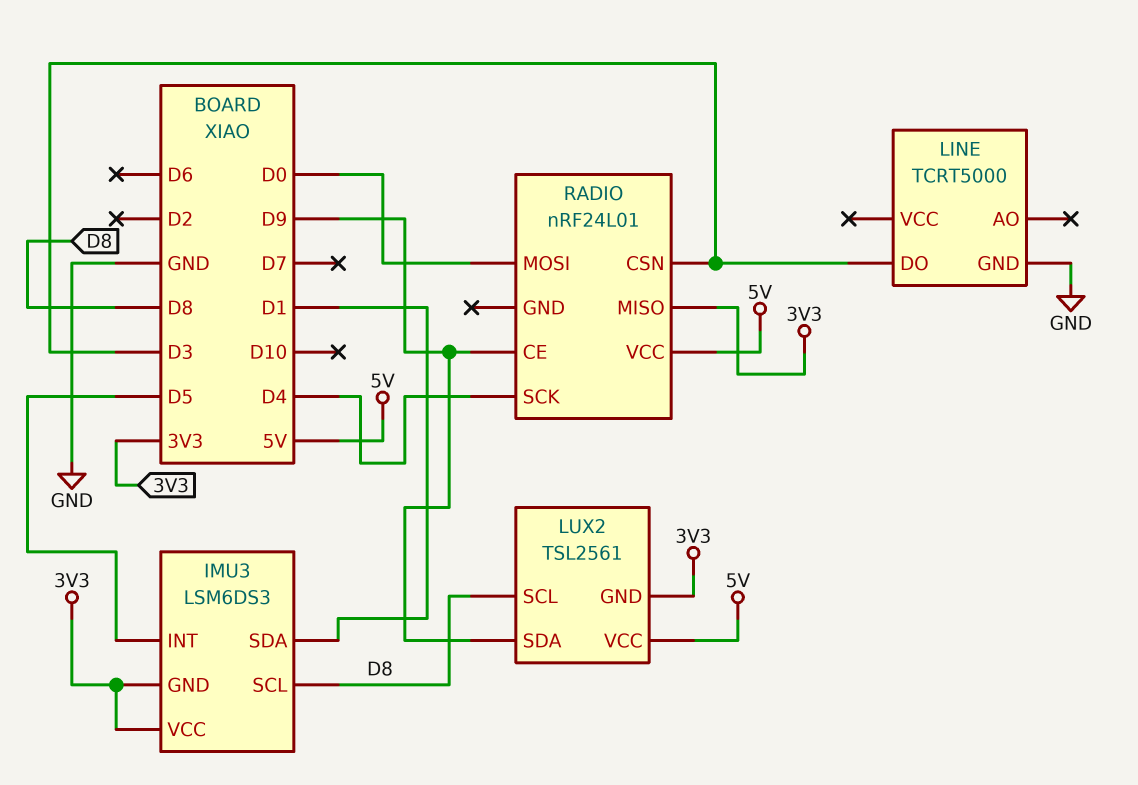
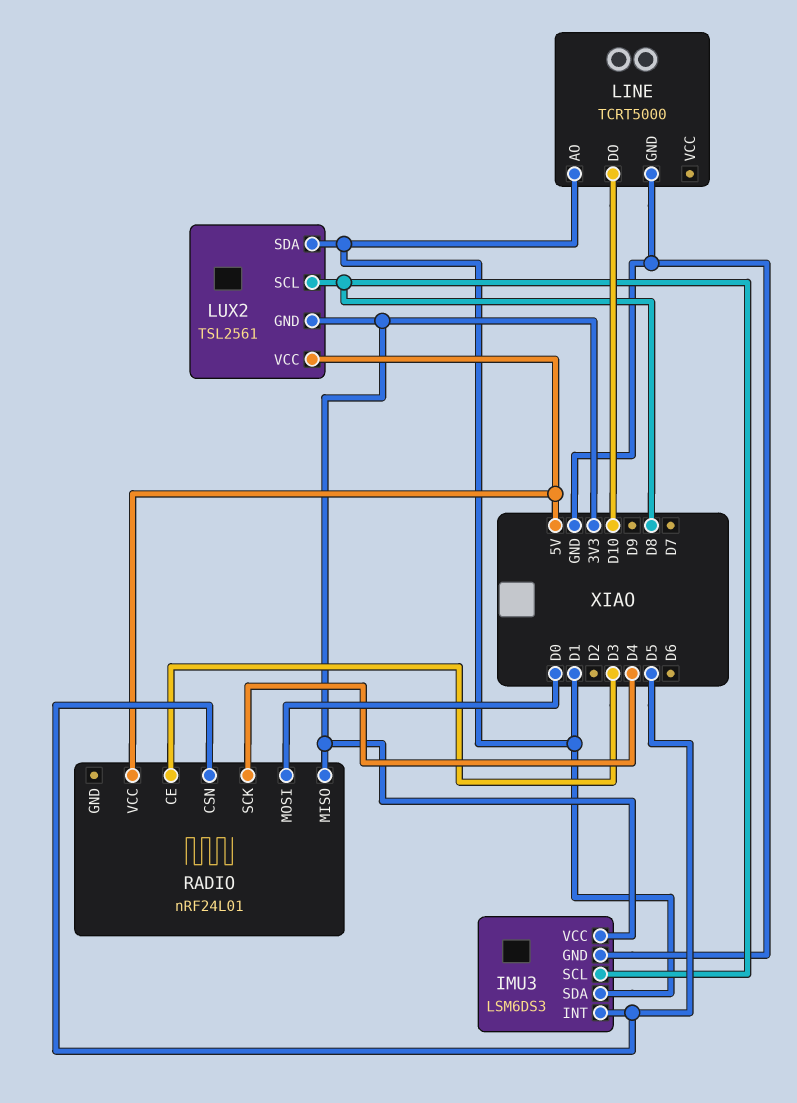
IMU3 pin GND: 3V3 -> GND
LINE pin AO: none -> D1
LINE pin DO: D3 -> D10
LUX2 pin SDA: D9 -> D1
RADIO pin CE: D9 -> D3
RADIO pin CSN: D3 -> D5

